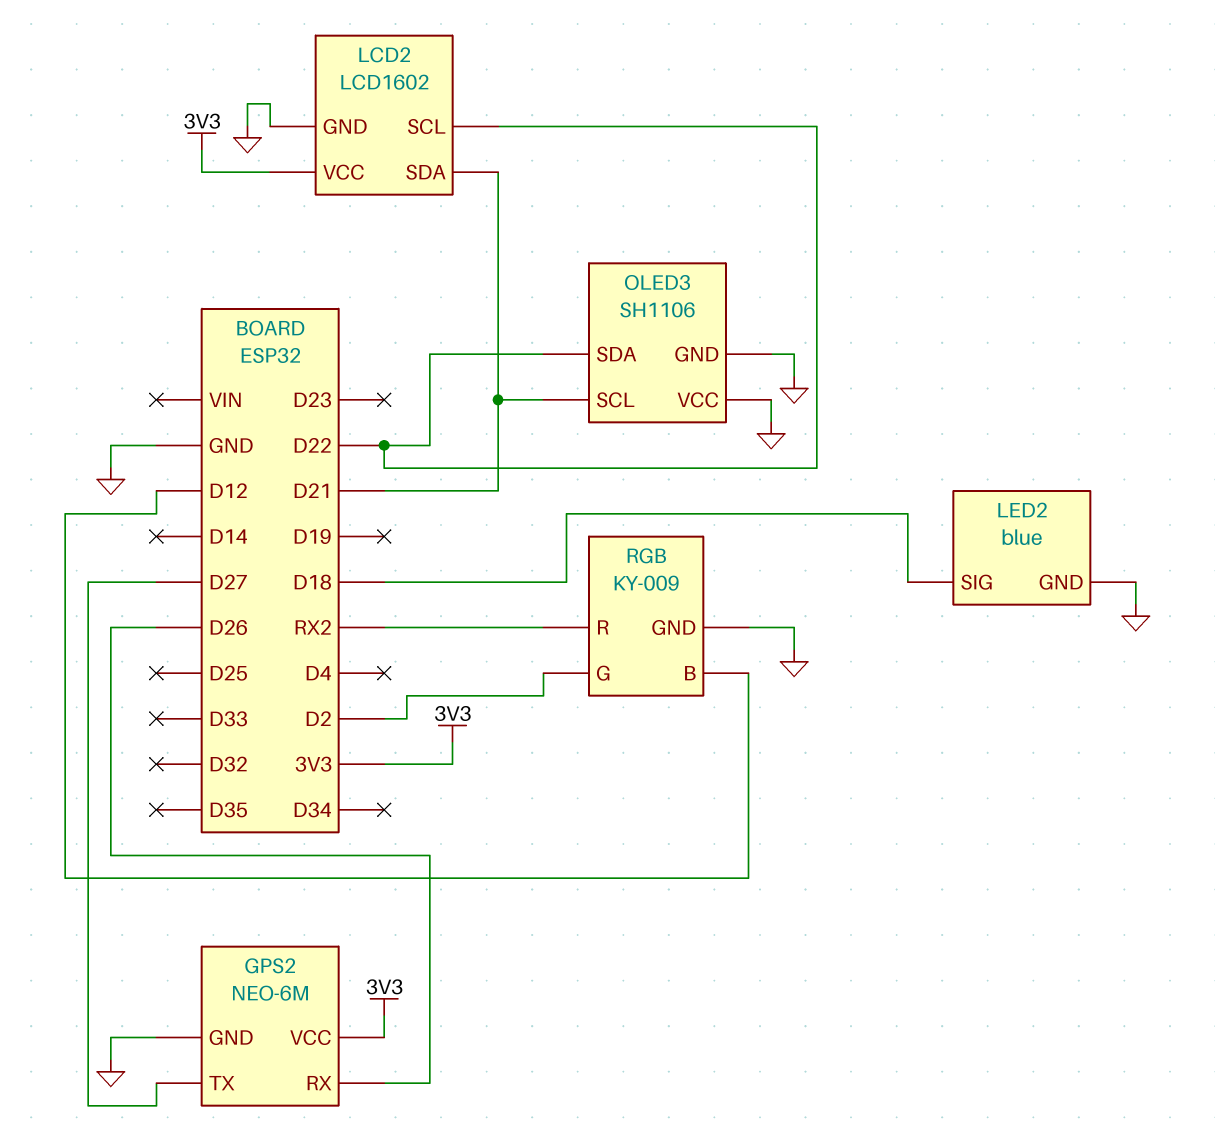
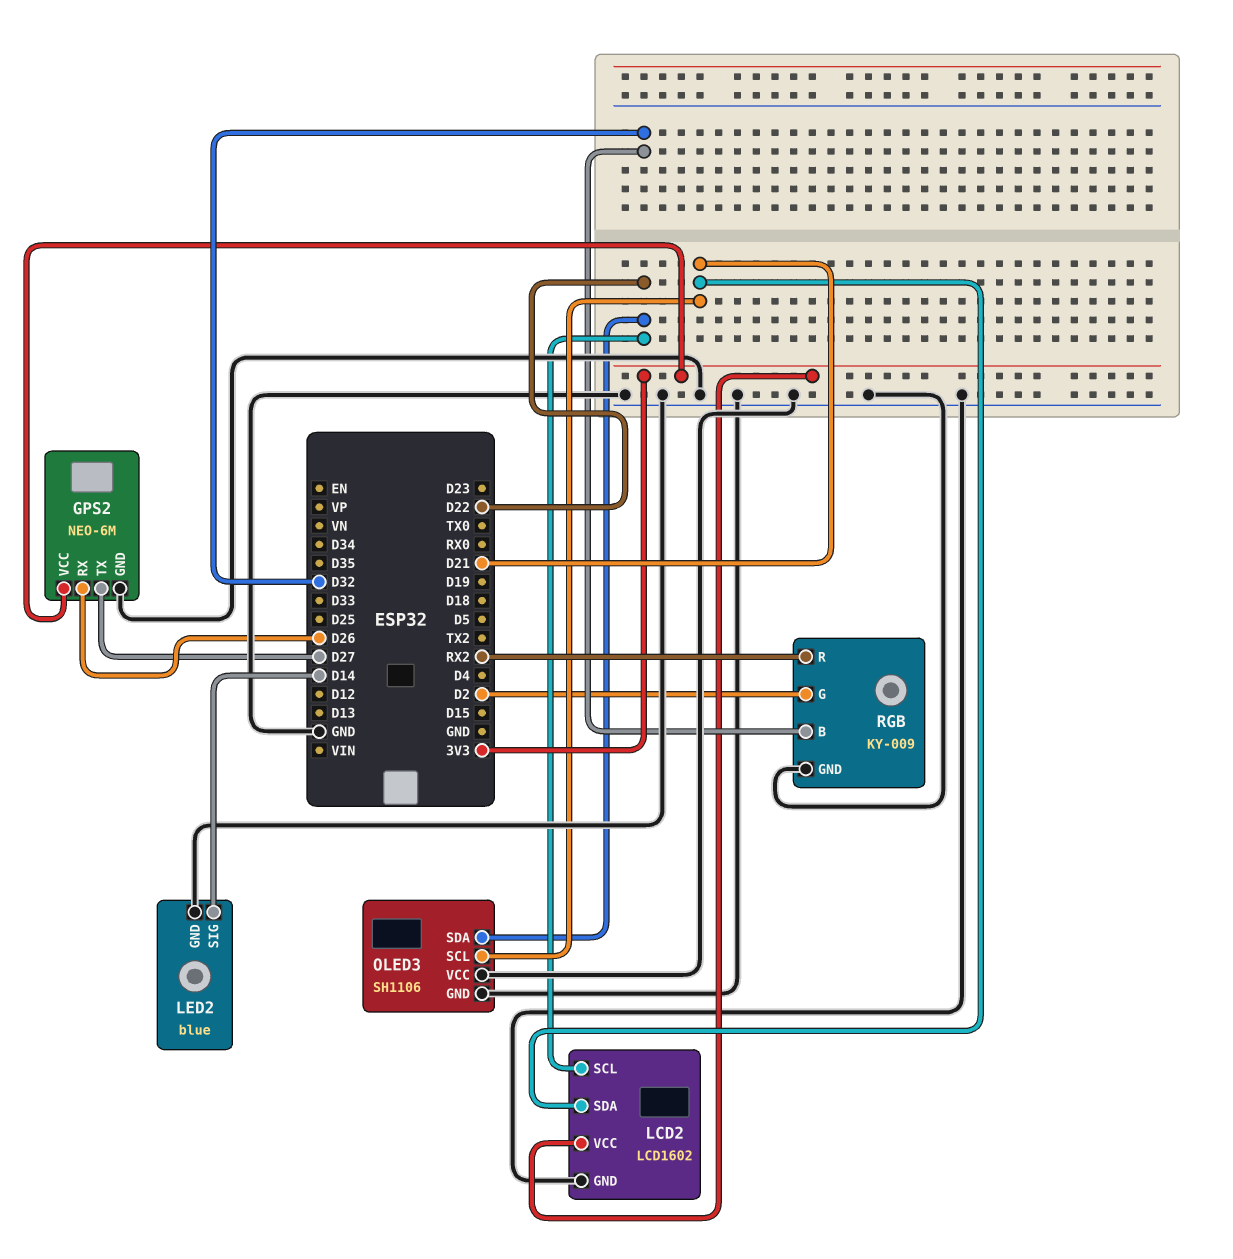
LED2 pin SIG: D18 -> D14
RGB pin B: D12 -> D32

